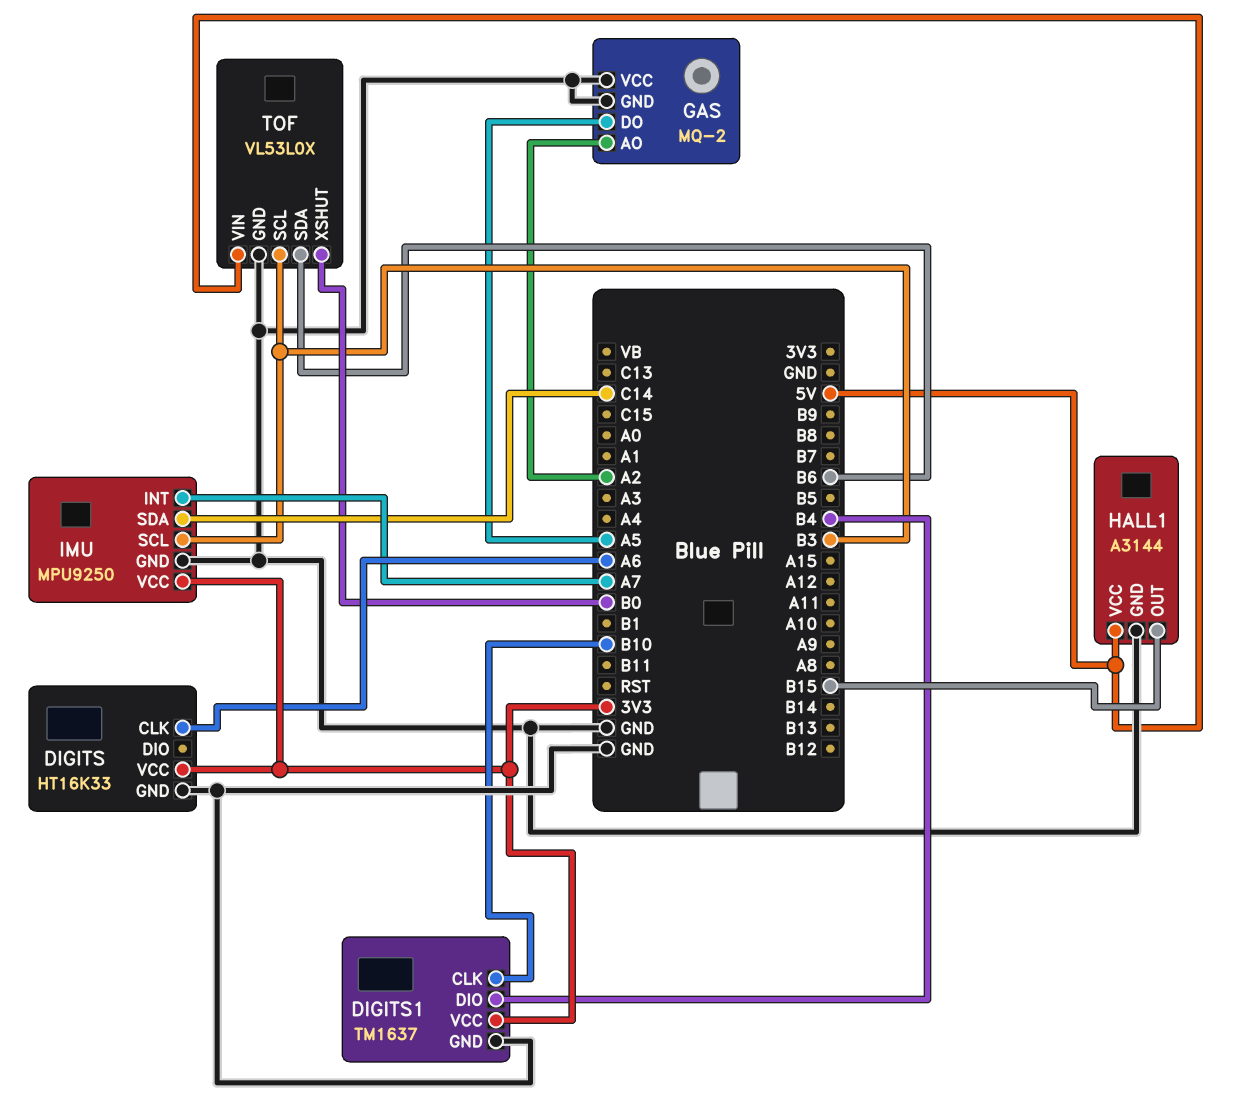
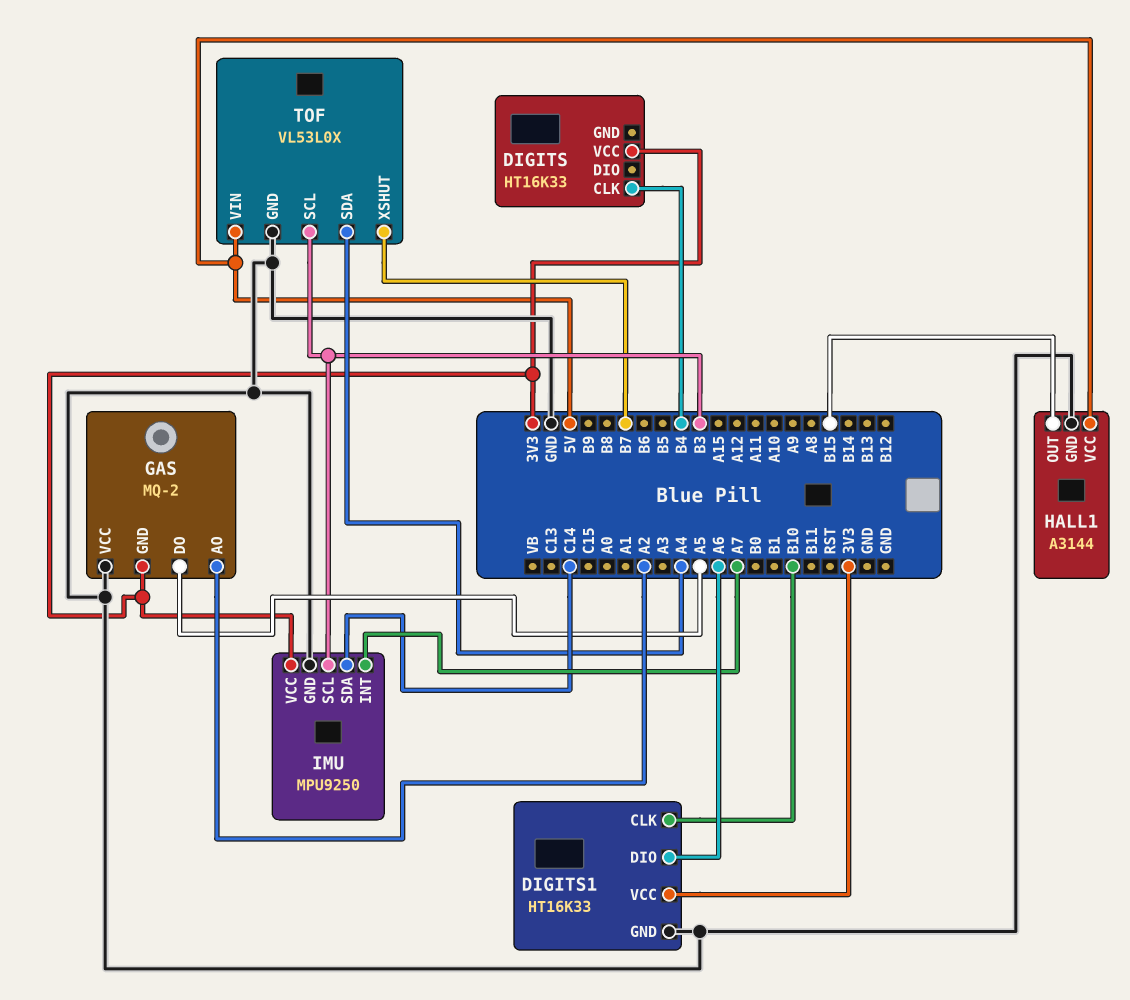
DIGITS pin CLK: A6 -> B4
DIGITS pin GND: GND -> none
DIGITS1: TM1637 -> HT16K33
DIGITS1 pin DIO: B4 -> A6
GAS pin GND: GND -> 3V3
TOF pin SDA: B6 -> A4
TOF pin XSHUT: B0 -> B7

